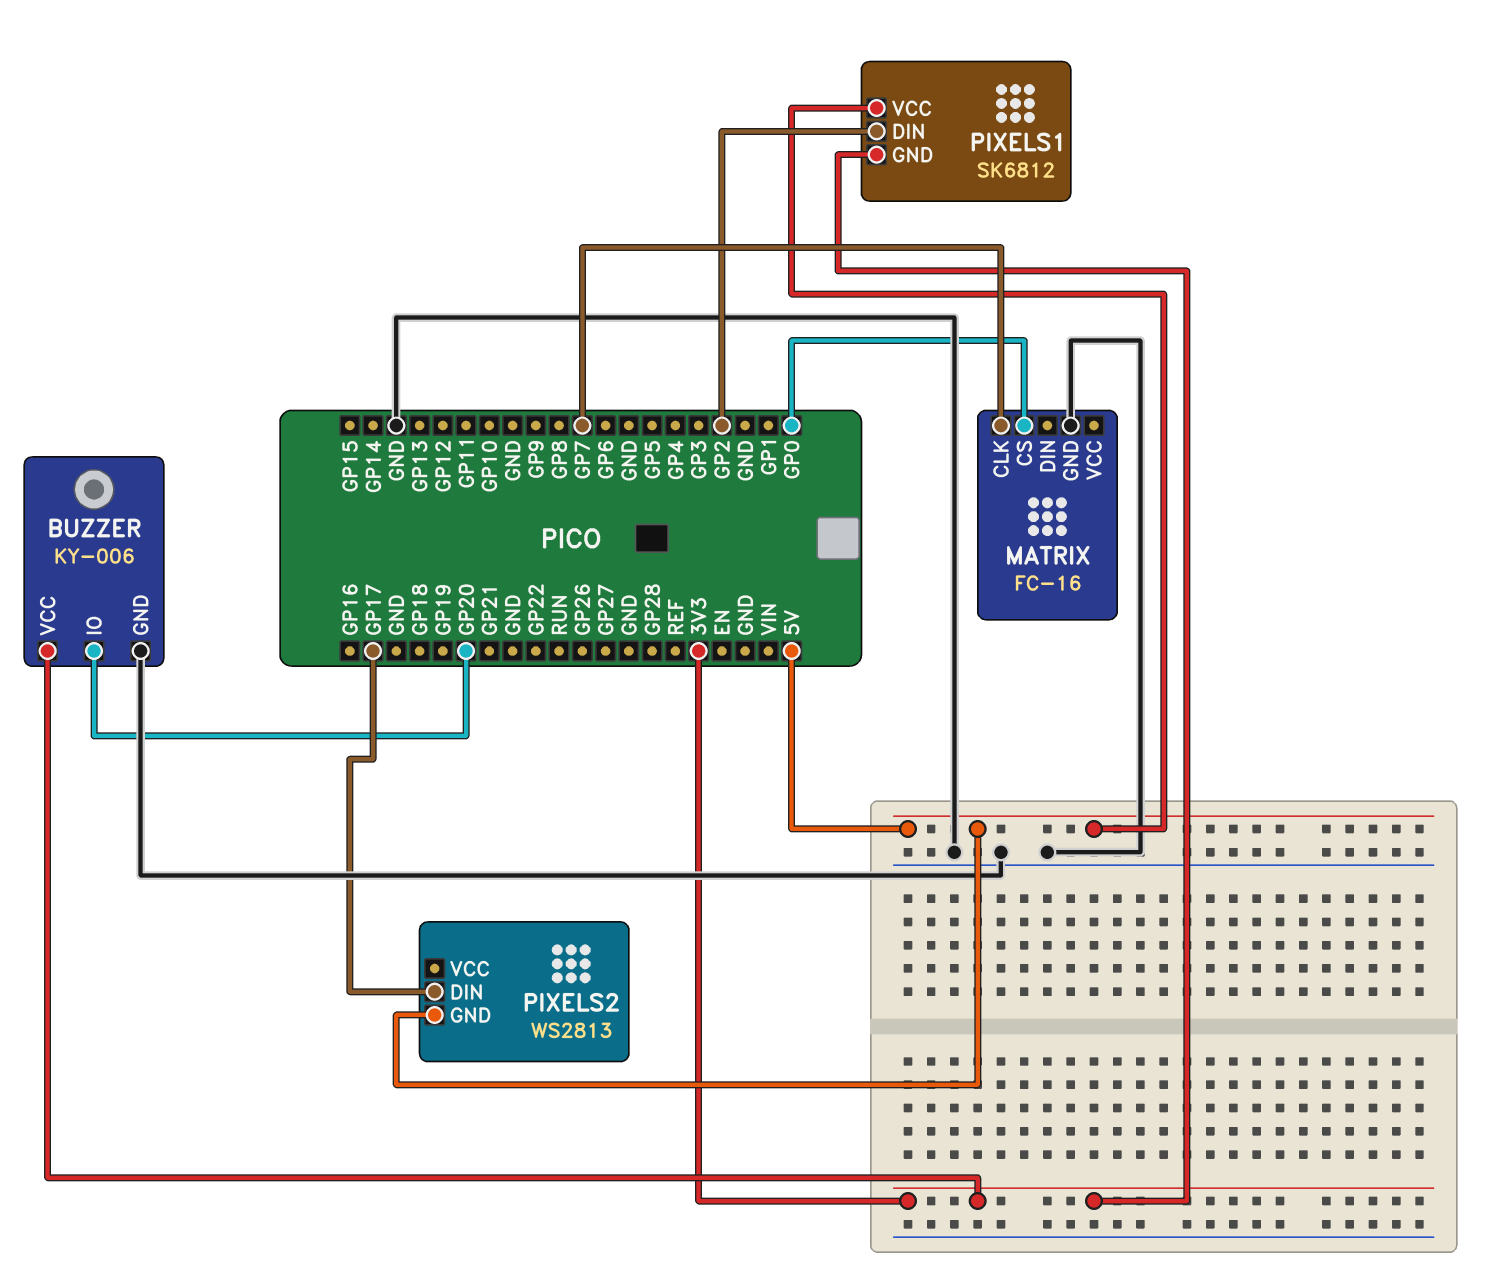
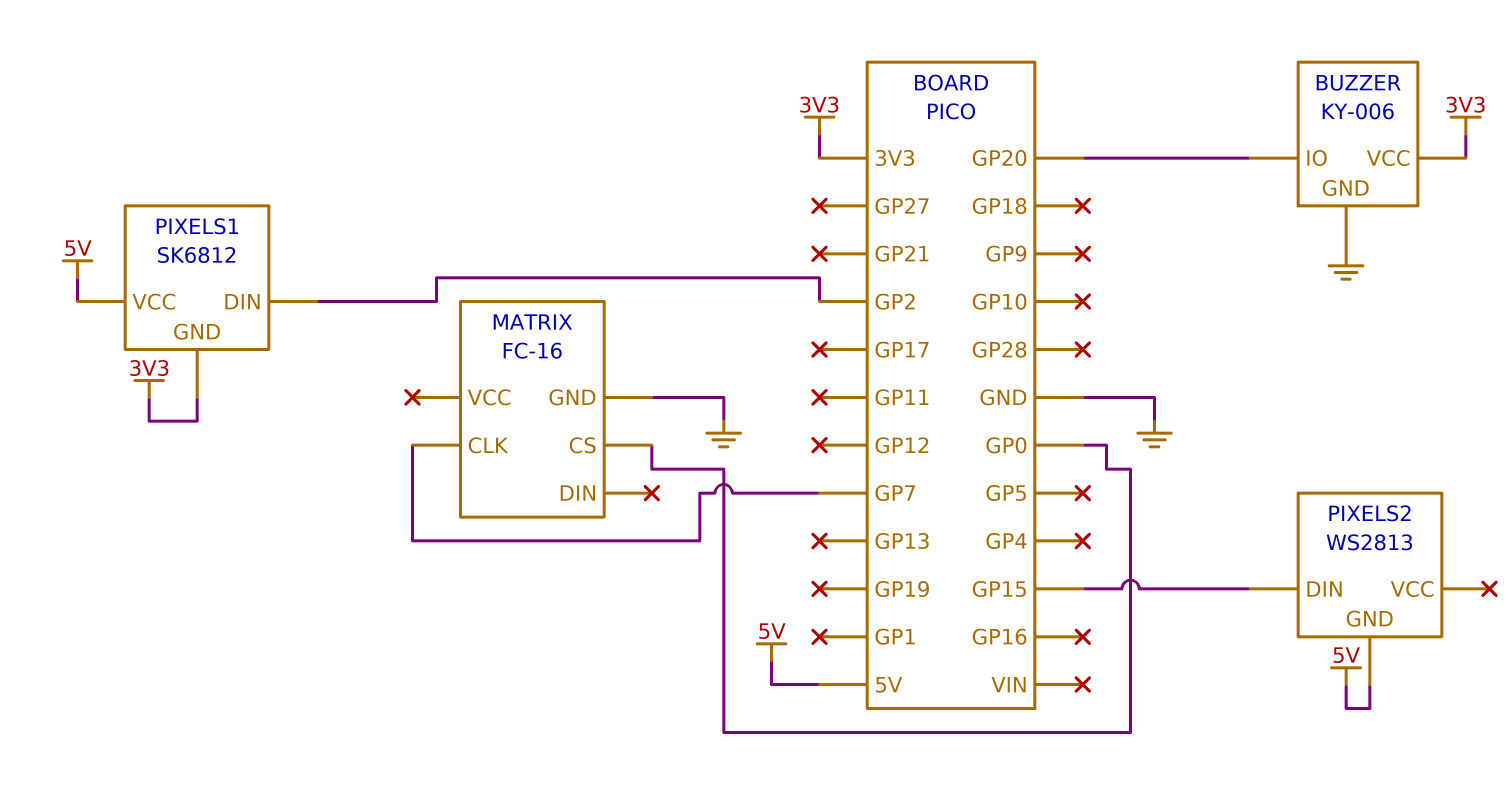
PIXELS2 pin DIN: GP17 -> GP15

